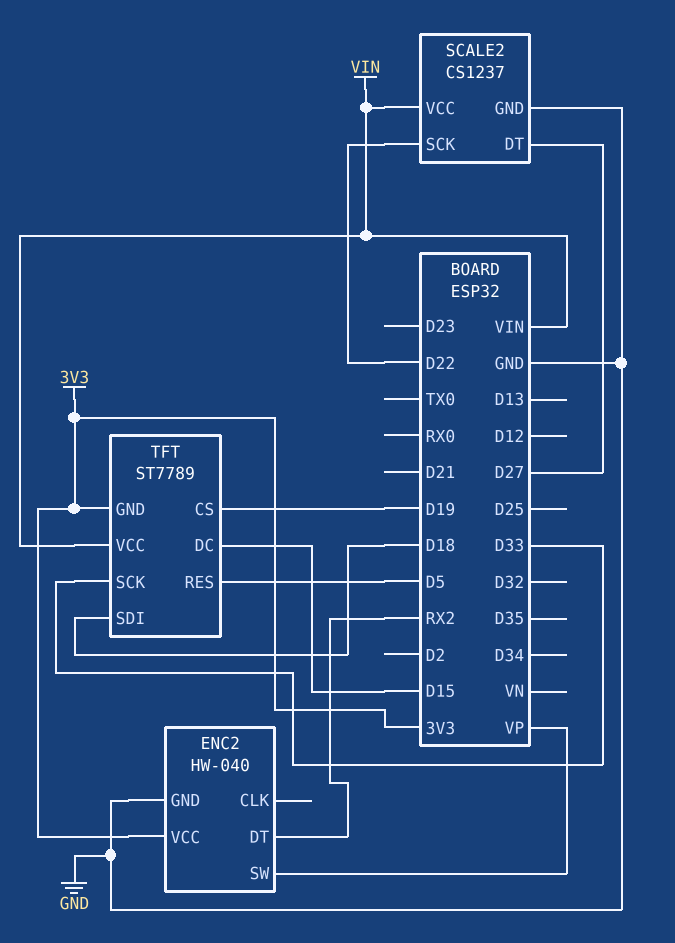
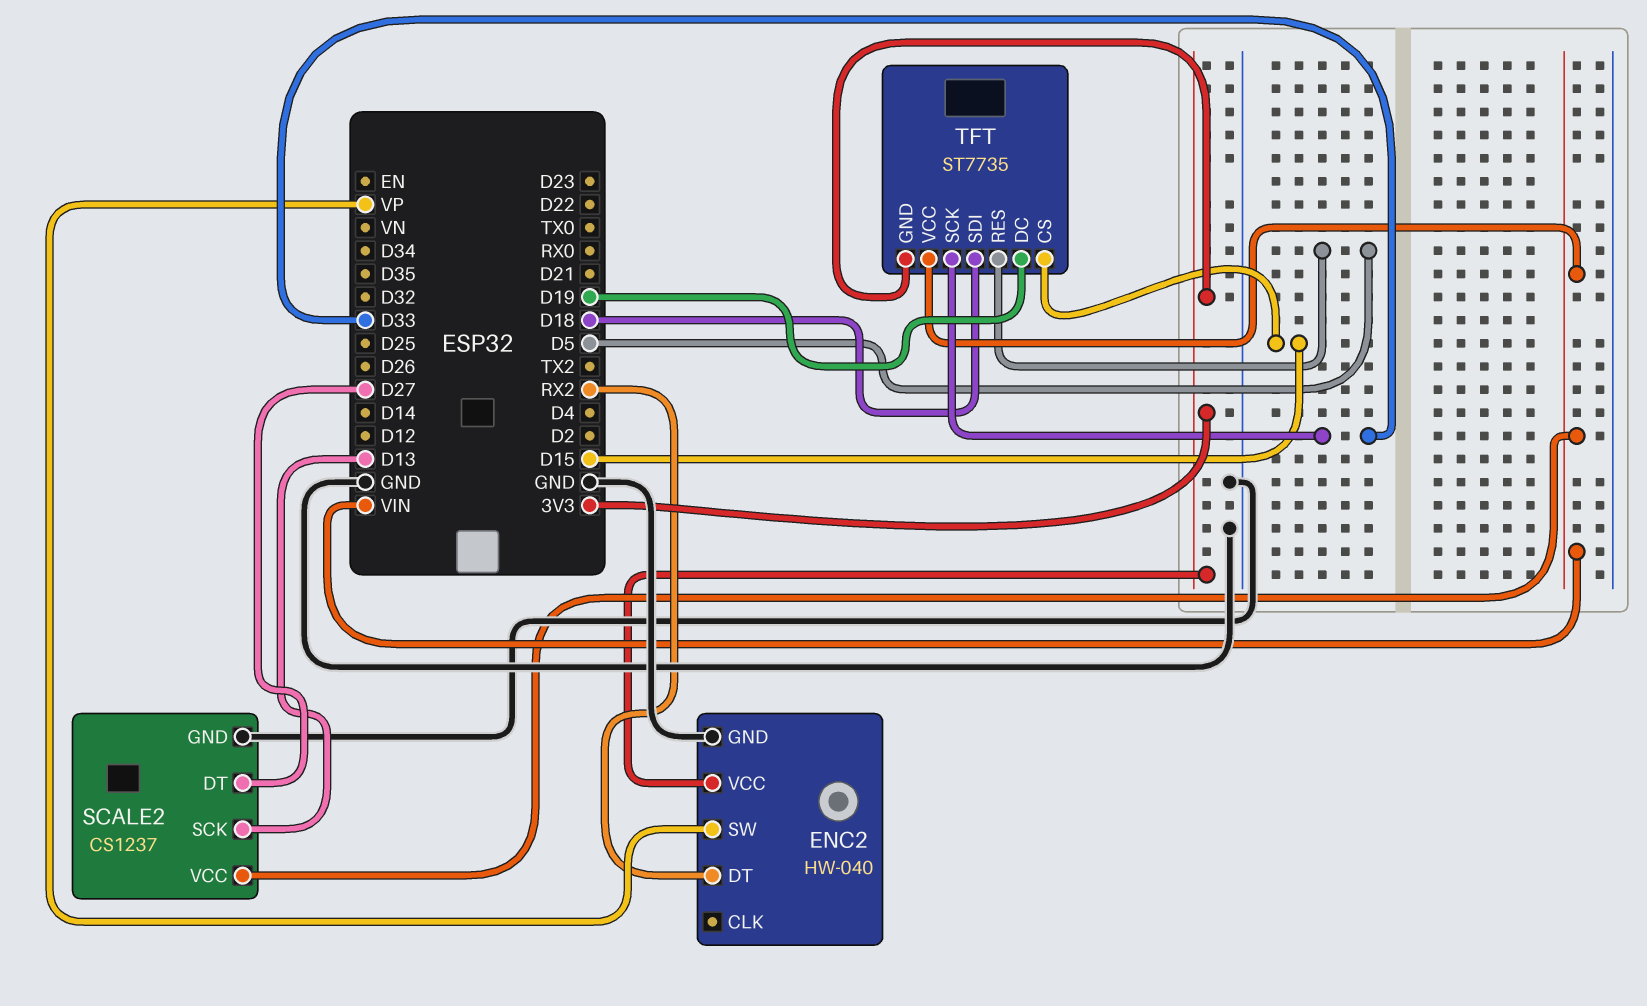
SCALE2 pin SCK: D22 -> D13
TFT: ST7789 -> ST7735
TFT pin CS: D19 -> D15
TFT pin DC: D15 -> D19

